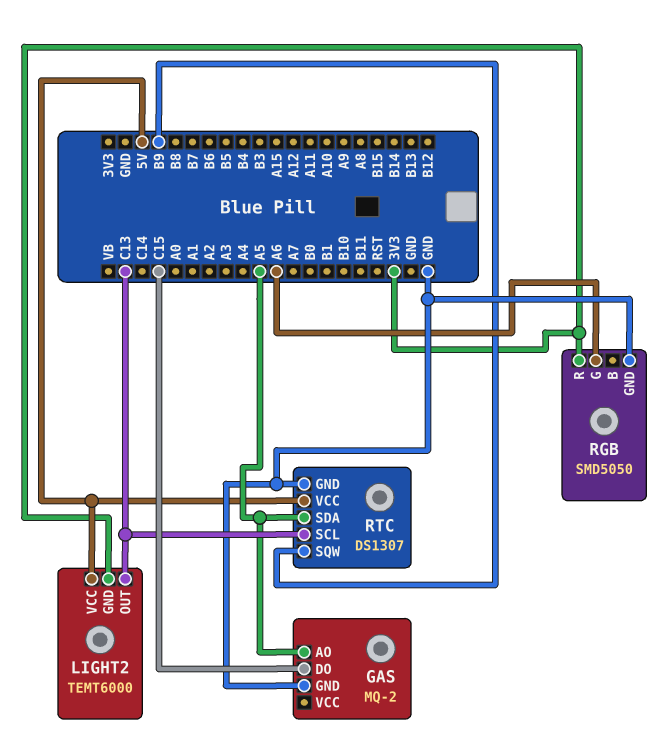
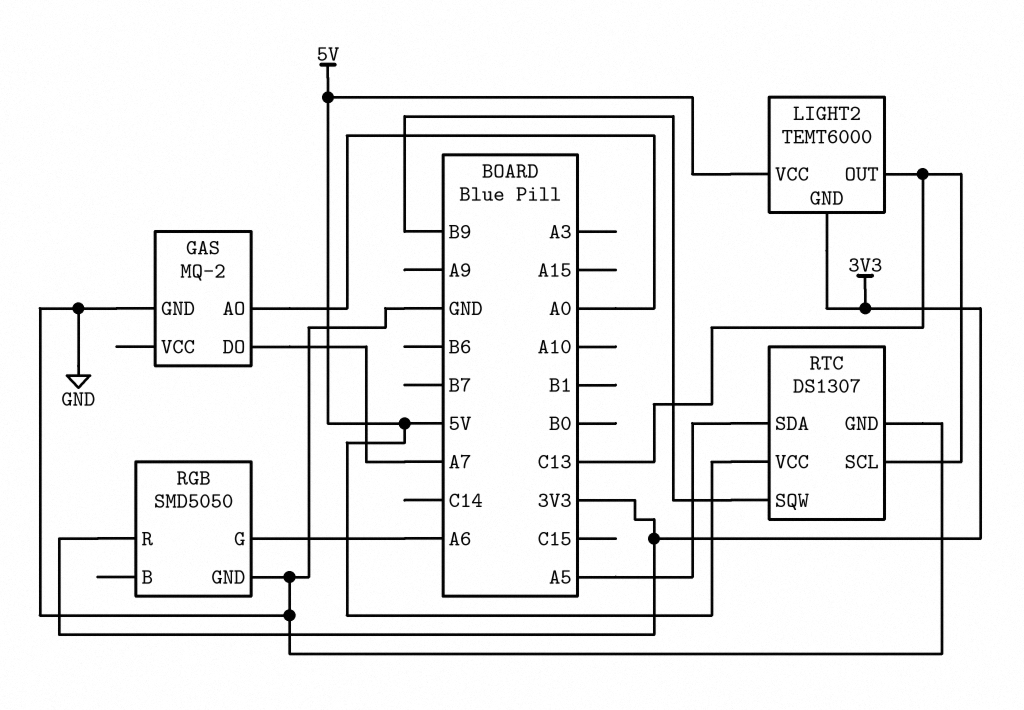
GAS pin AO: A5 -> A0
GAS pin DO: C15 -> A7

